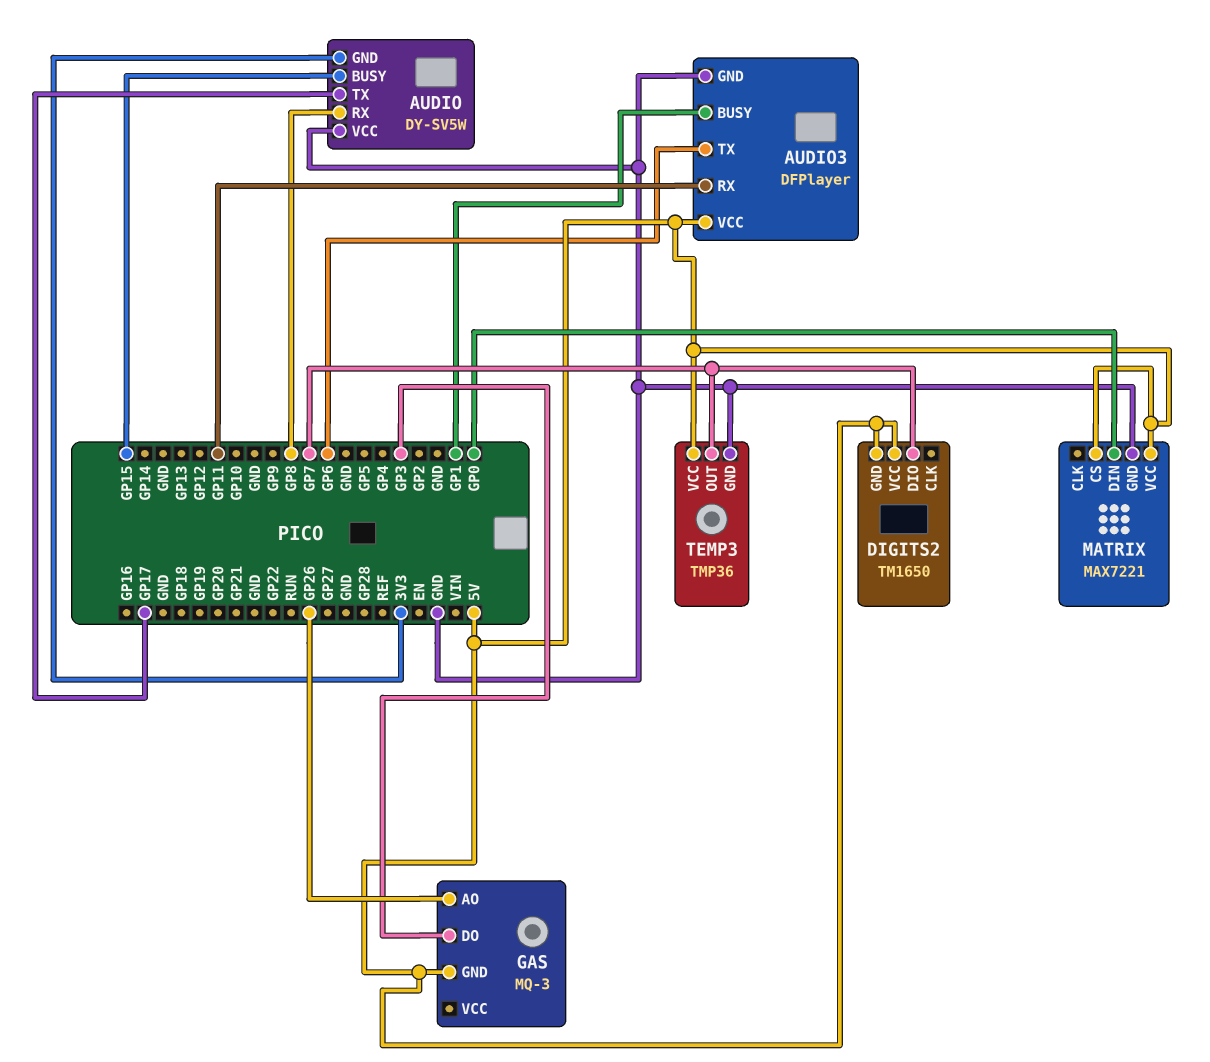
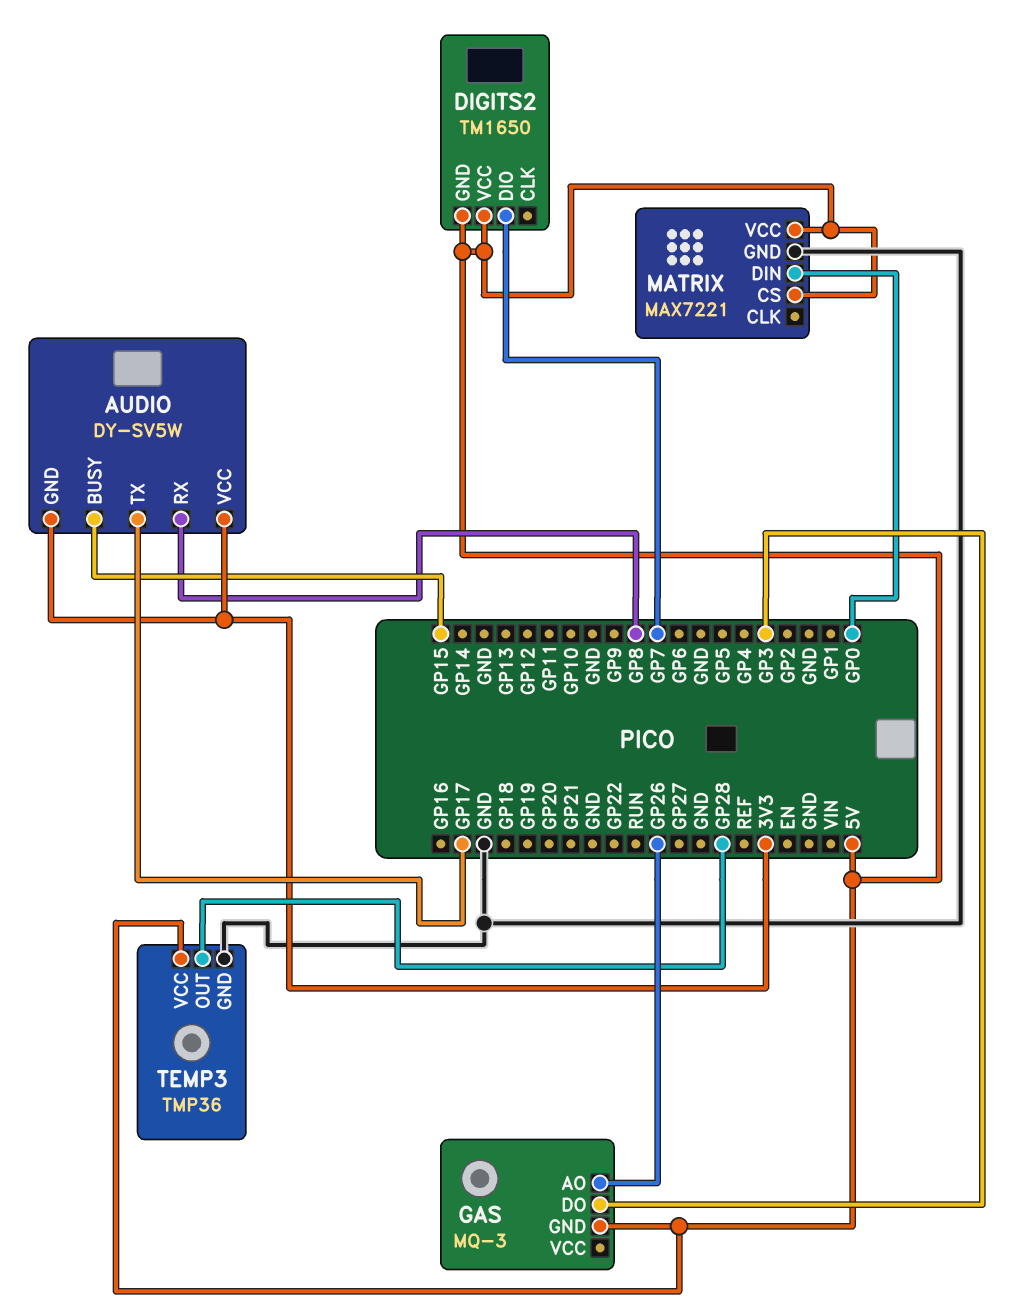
AUDIO pin VCC: GND -> 3V3
AUDIO3: DFPlayer -> none
AUDIO3 pin BUSY: GP1 -> none
AUDIO3 pin GND: GND -> none
AUDIO3 pin RX: GP11 -> none
AUDIO3 pin TX: GP6 -> none
AUDIO3 pin VCC: 5V -> none
TEMP3 pin OUT: GP7 -> GP28

